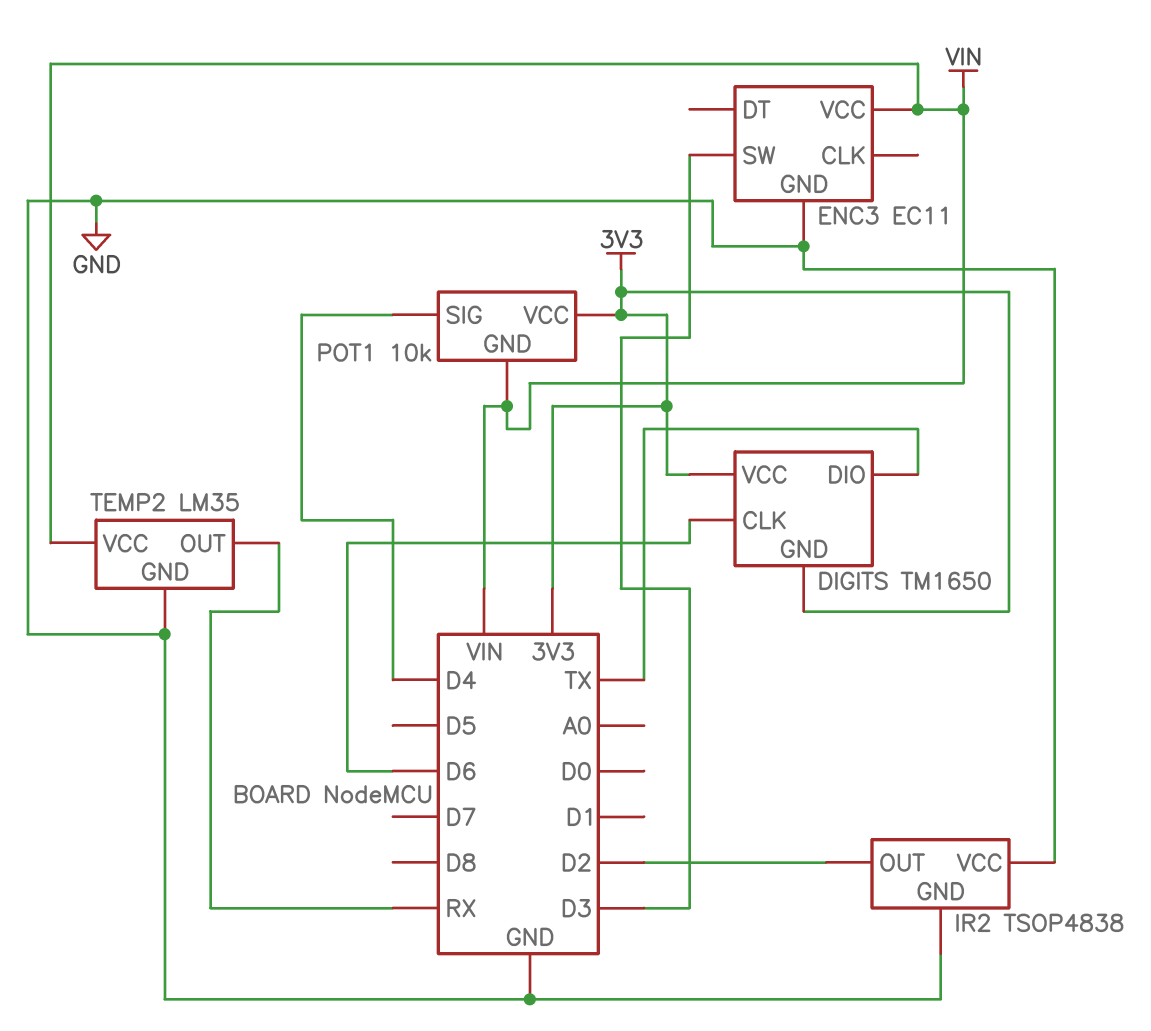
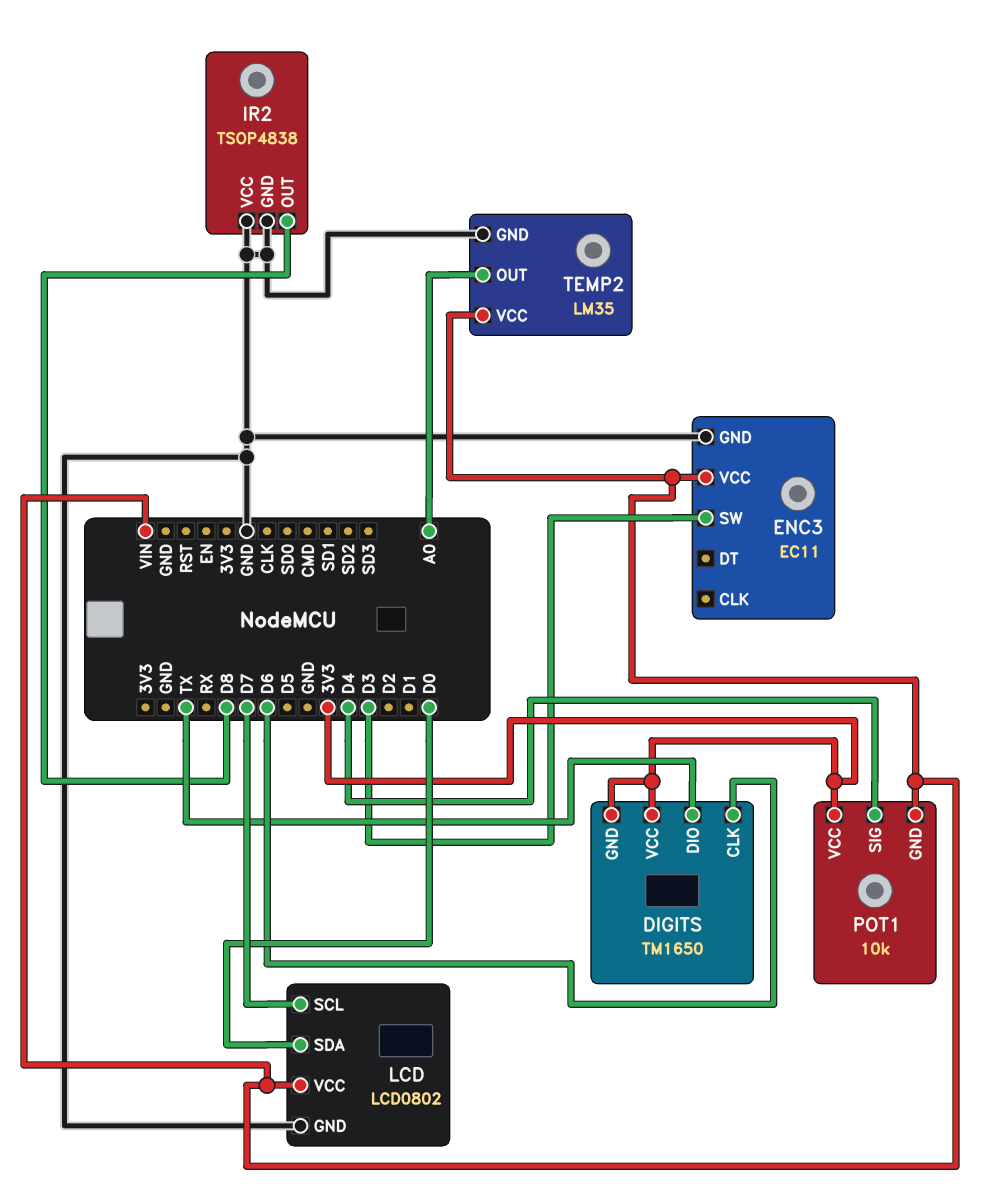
IR2 pin OUT: D2 -> D8
LCD: none -> LCD0802
LCD pin GND: none -> GND
LCD pin SCL: none -> D7
LCD pin SDA: none -> D0
LCD pin VCC: none -> VIN
TEMP2 pin OUT: RX -> A0

